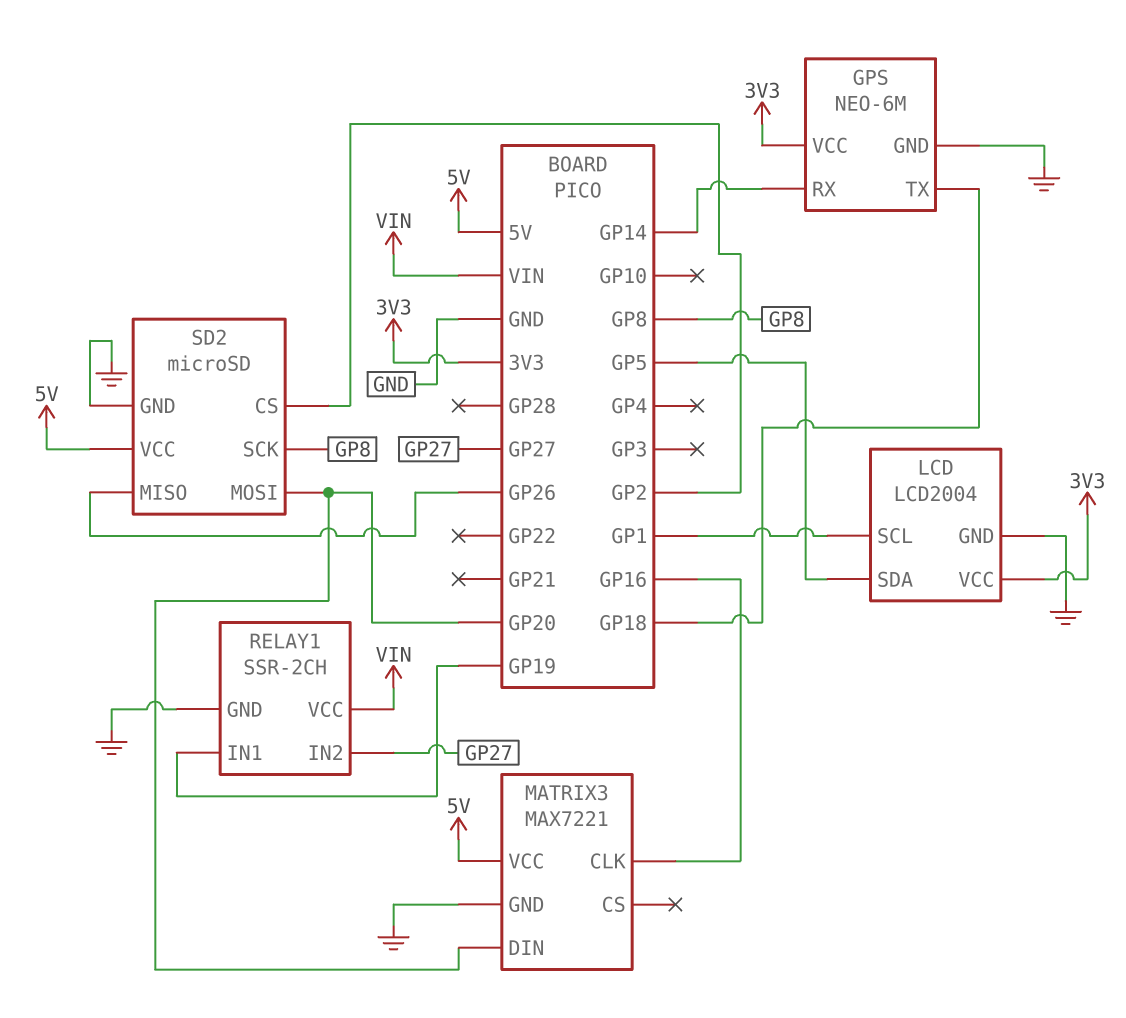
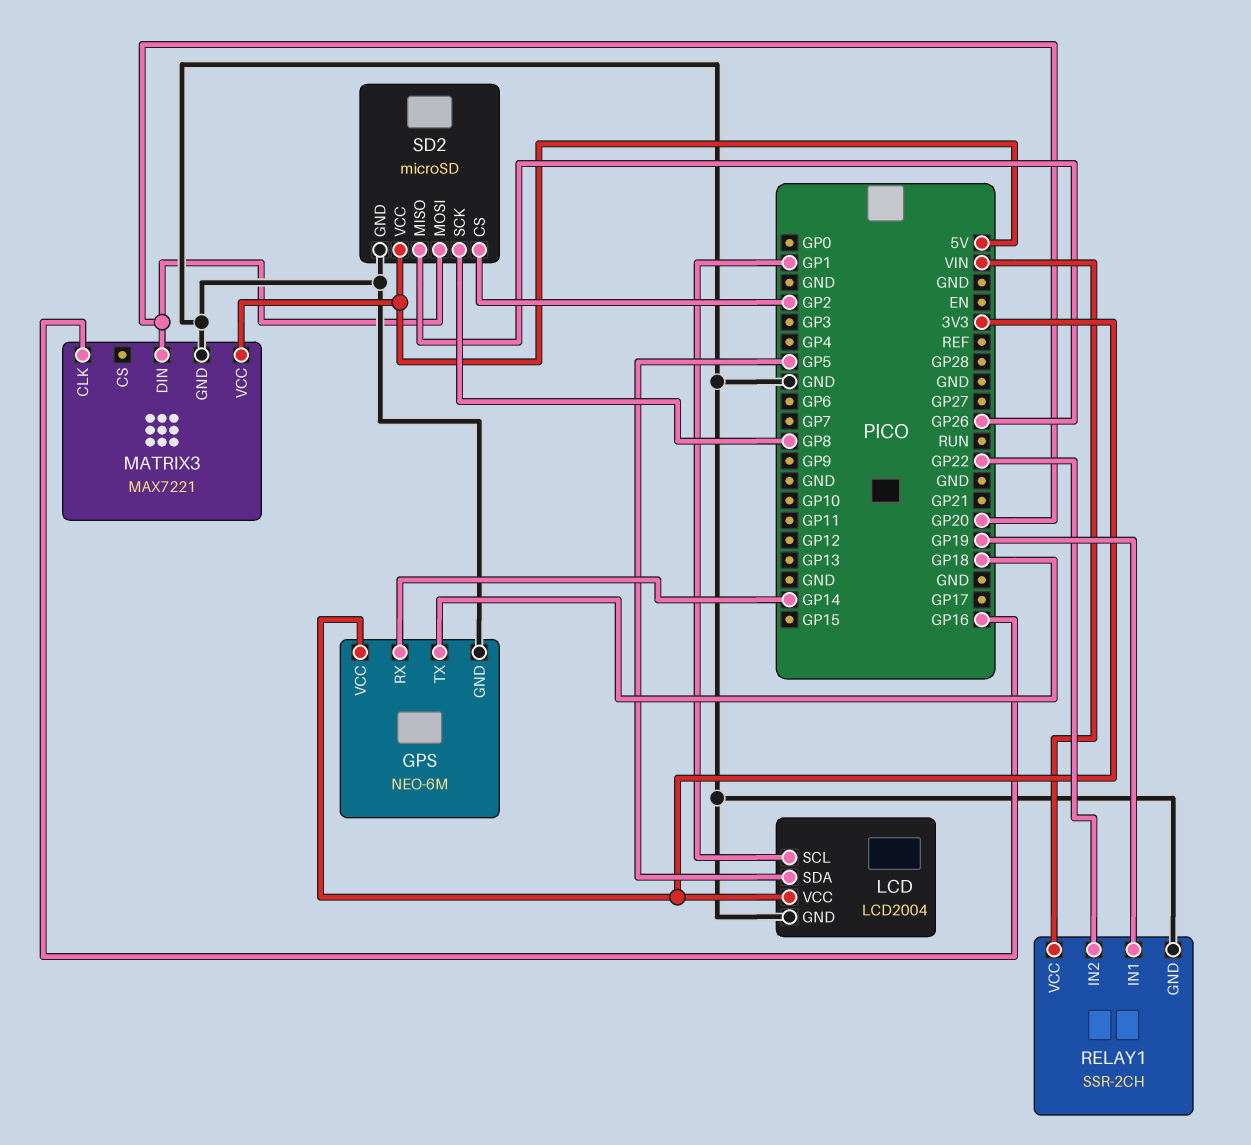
RELAY1 pin IN2: GP27 -> GP22

